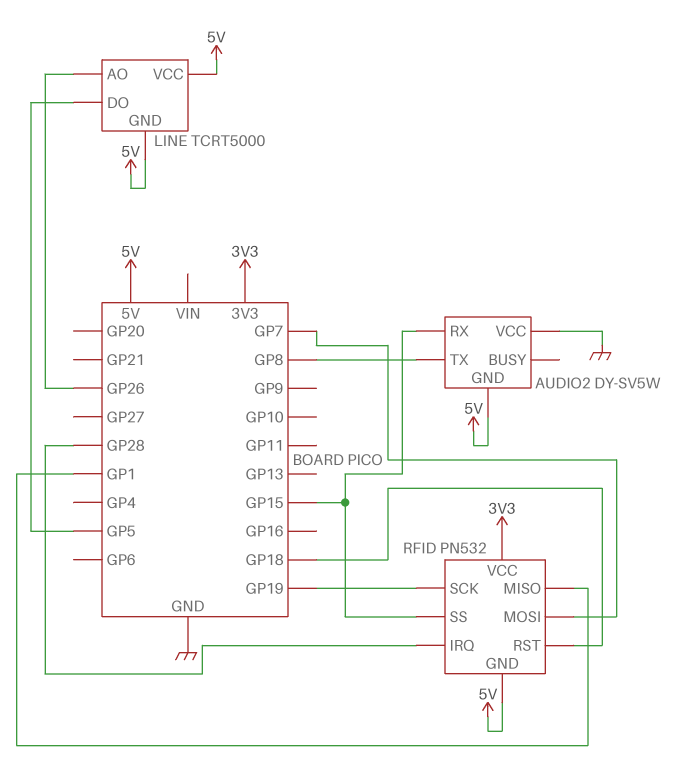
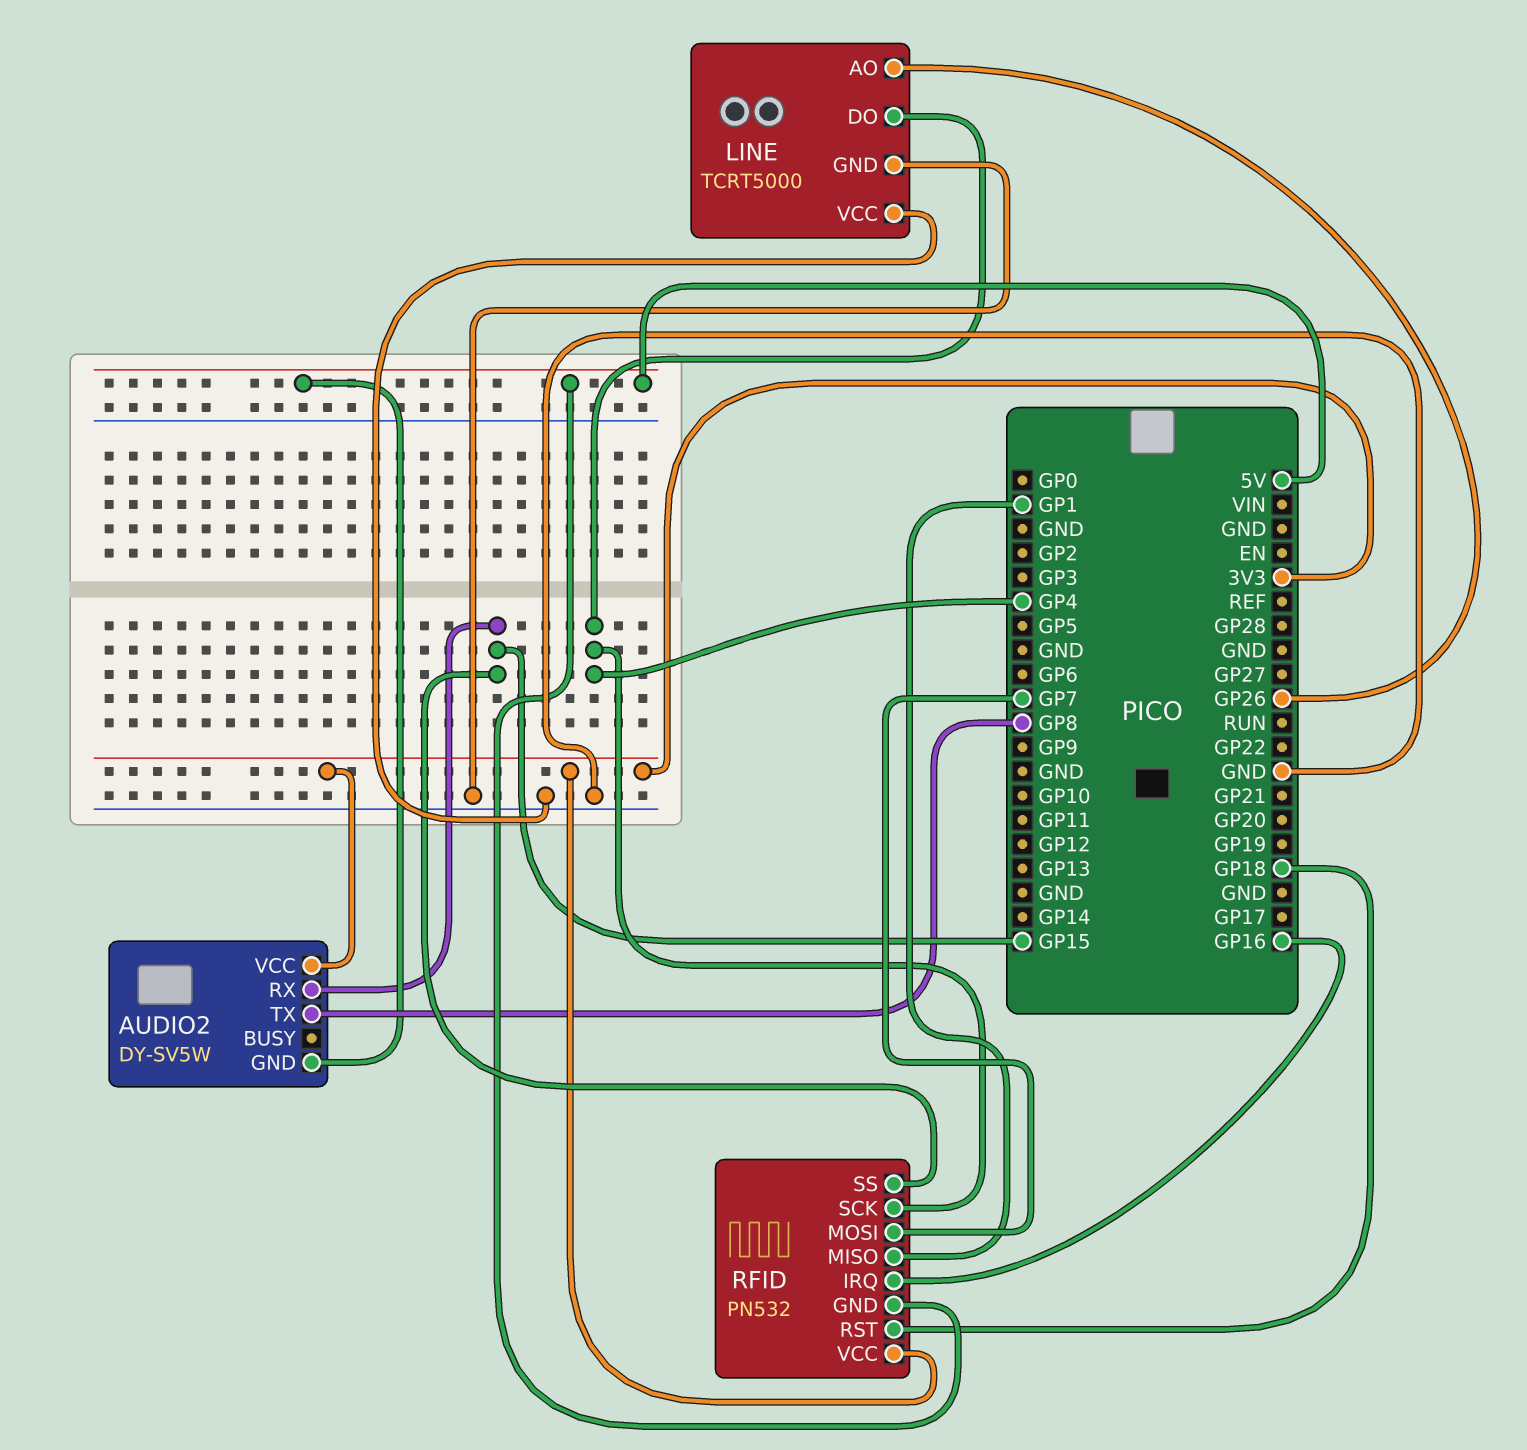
AUDIO2 pin VCC: GND -> 3V3
LINE pin DO: GP5 -> GP4
LINE pin GND: 5V -> GND
LINE pin VCC: 5V -> GND
RFID pin IRQ: GP28 -> GP16
RFID pin SCK: GP19 -> GP4

